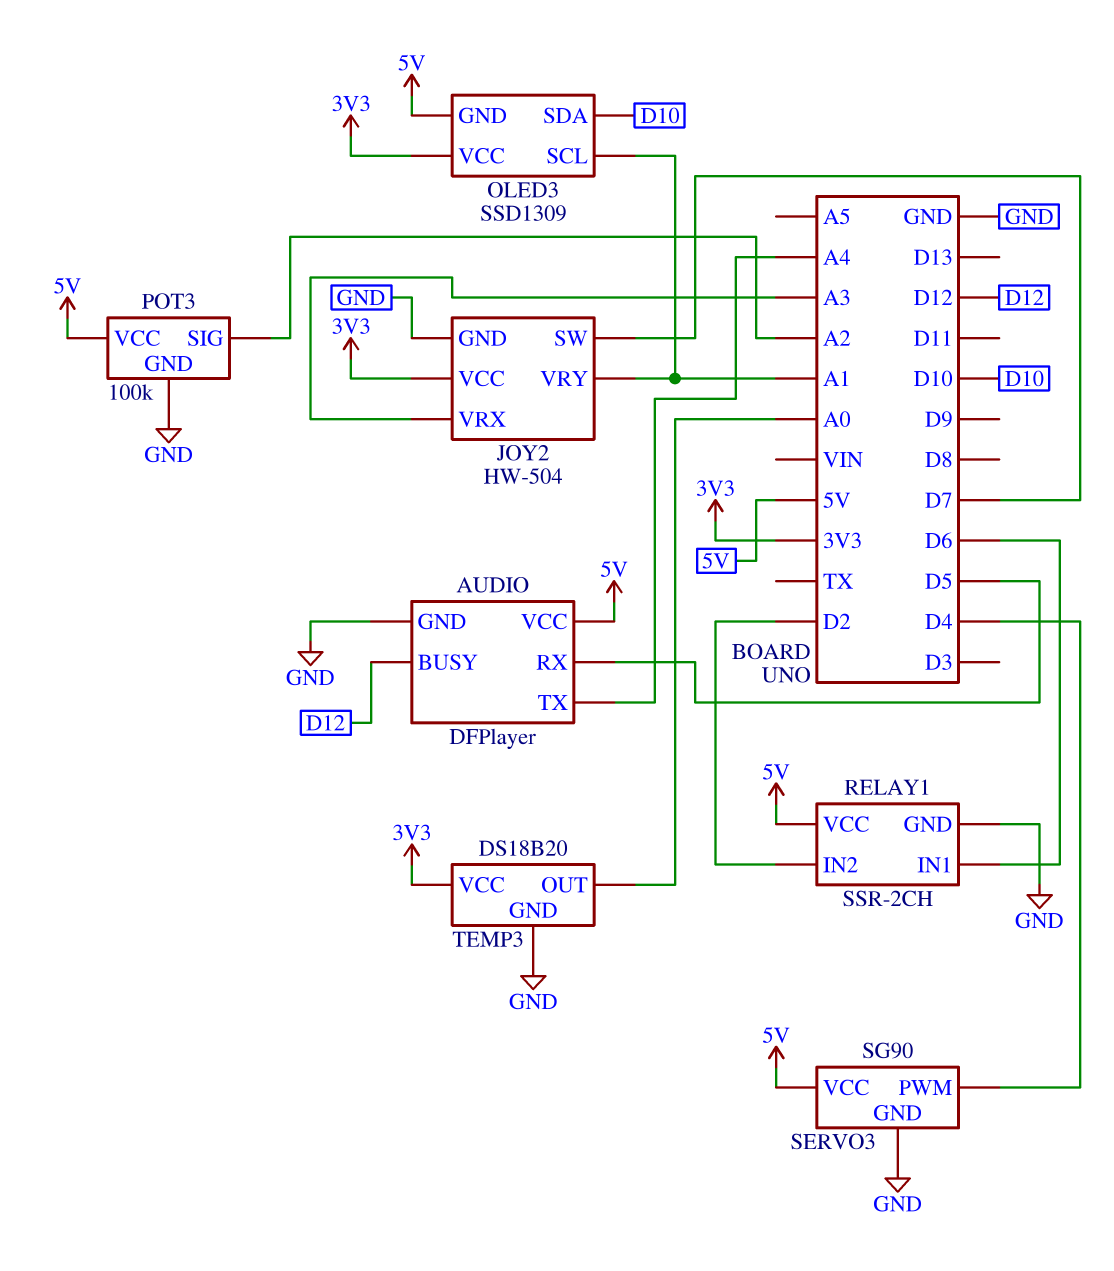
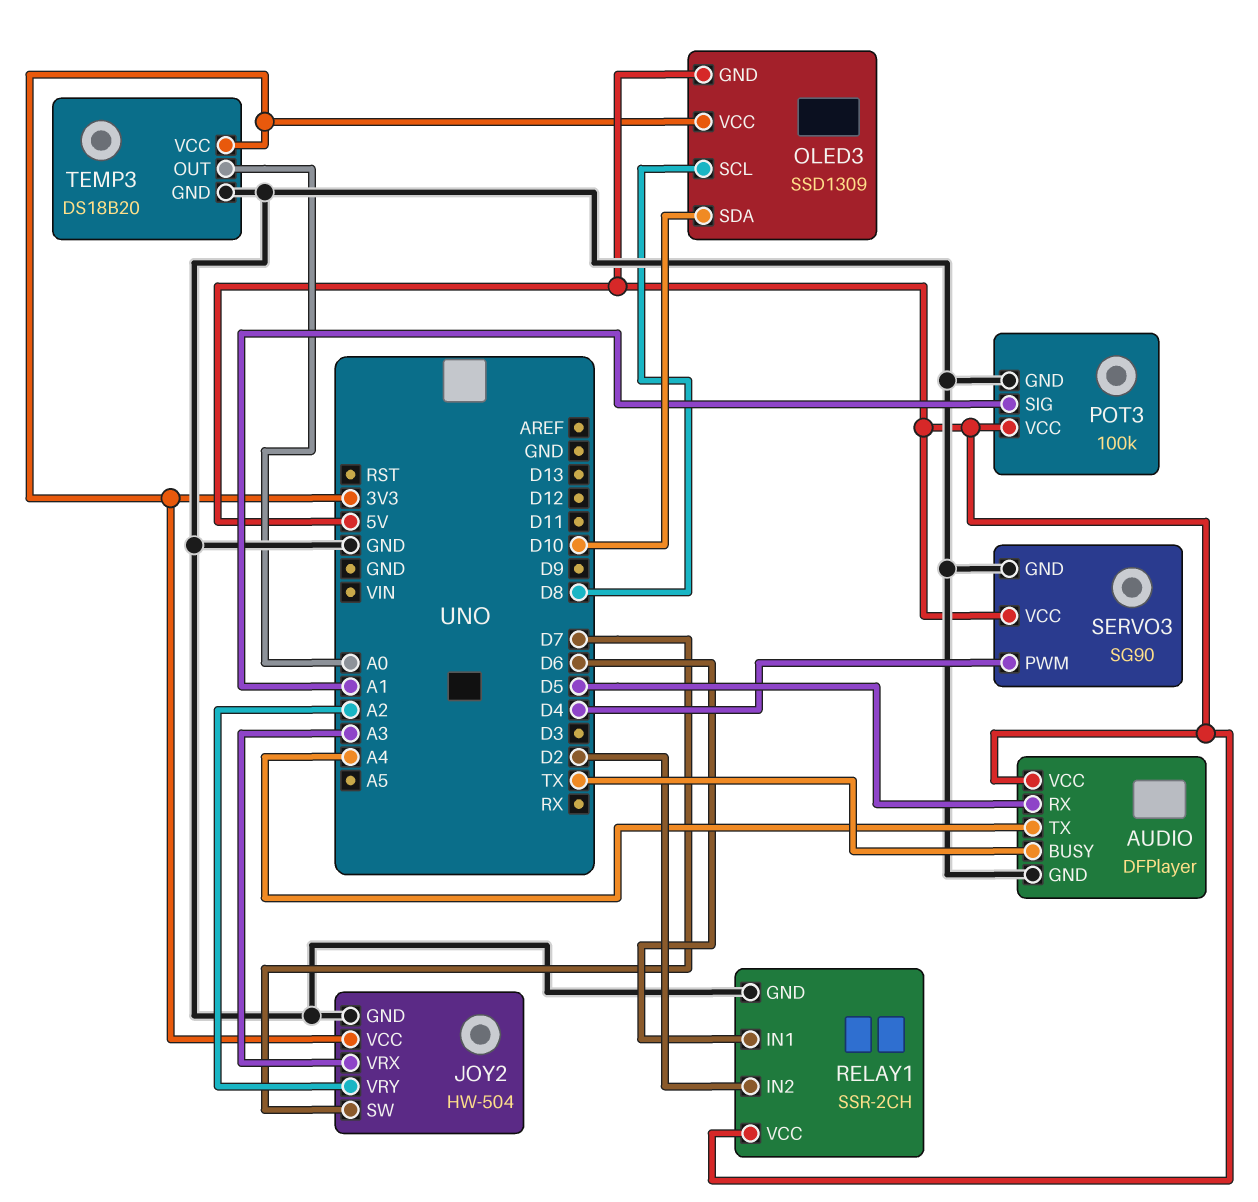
AUDIO pin BUSY: D12 -> TX
JOY2 pin VRY: A1 -> A2
OLED3 pin SCL: A1 -> D8
POT3 pin SIG: A2 -> A1

